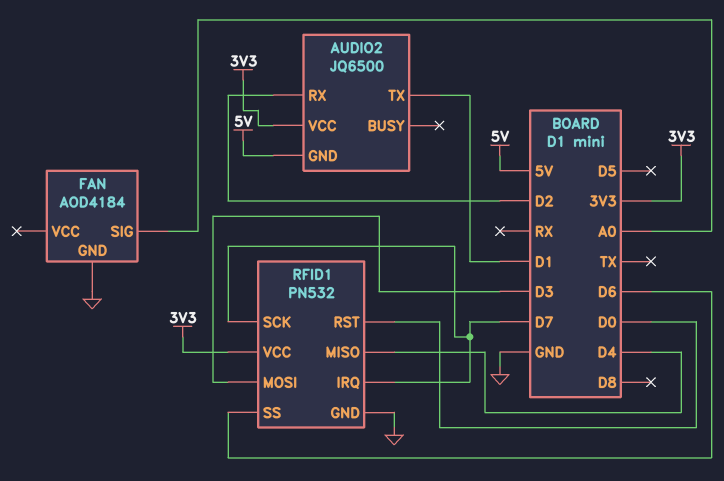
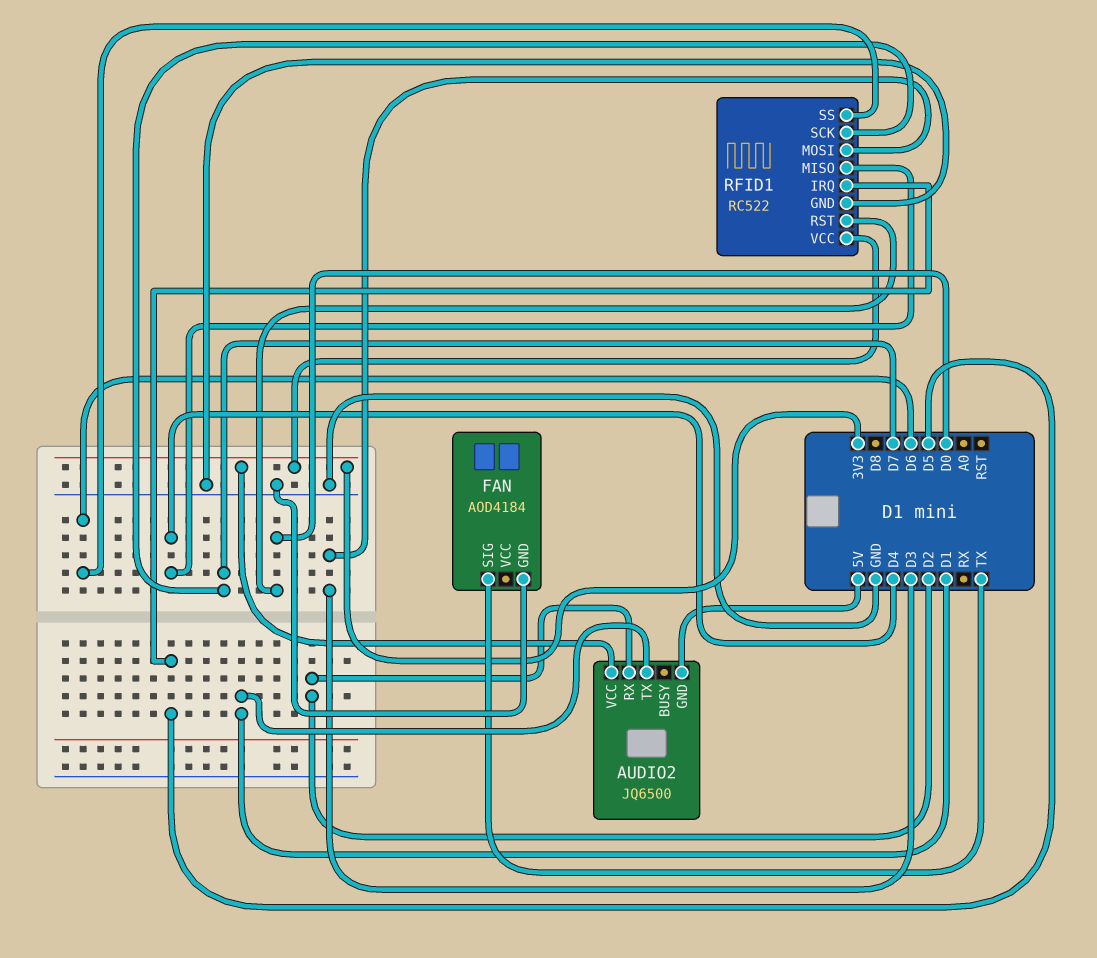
FAN pin SIG: A0 -> TX
RFID1: PN532 -> RC522
RFID1 pin IRQ: D7 -> D5

